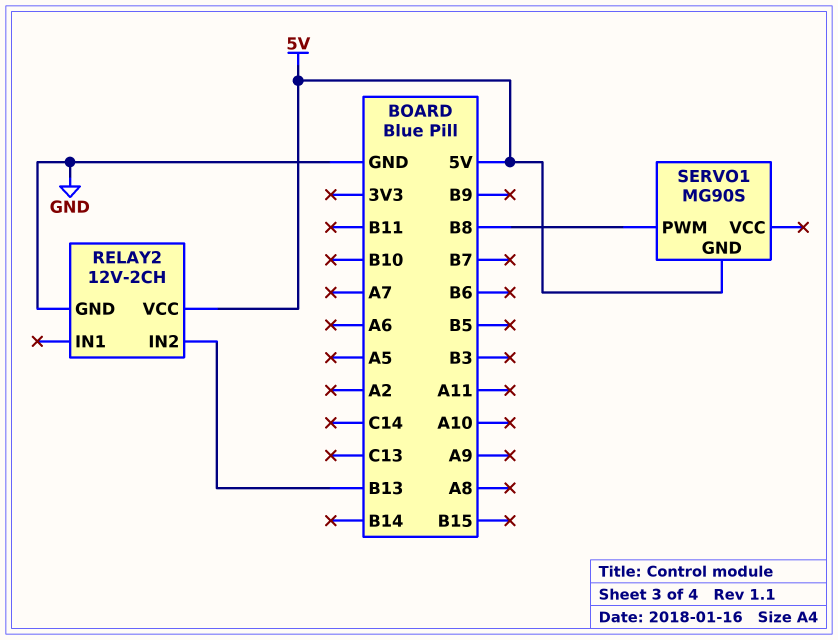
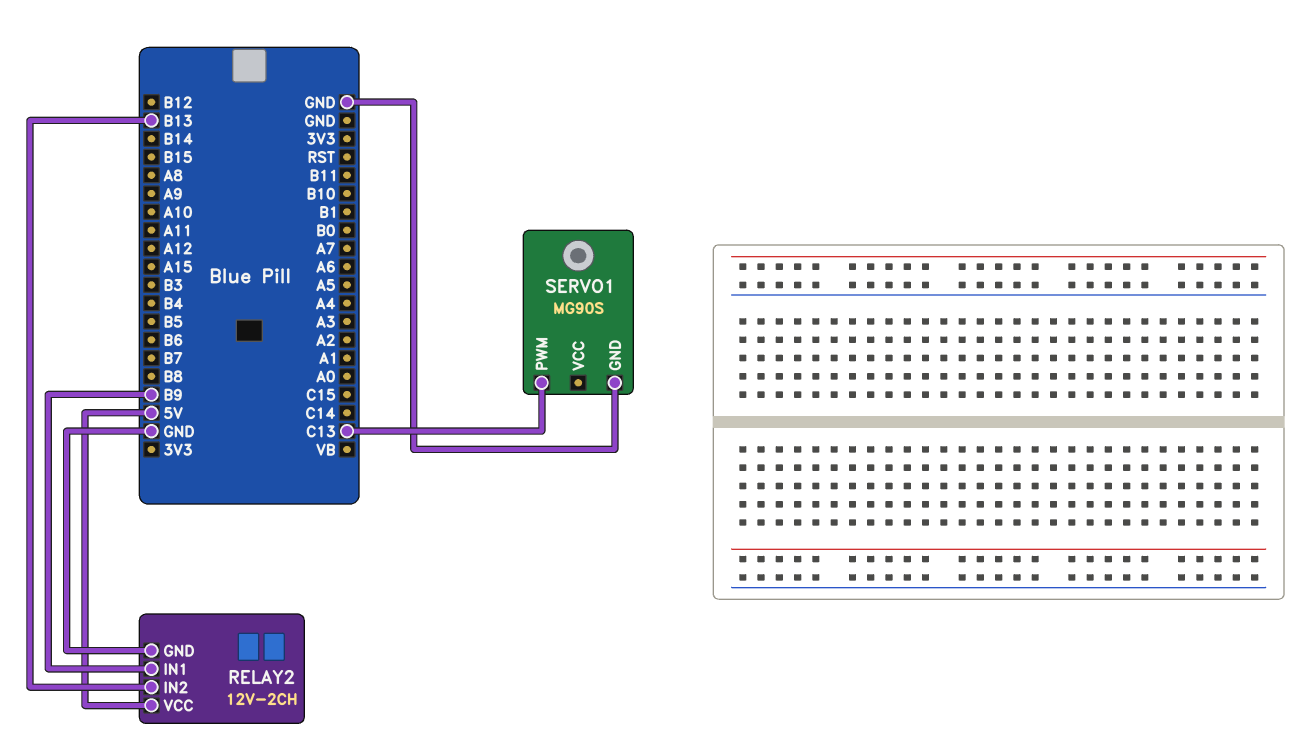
RELAY2 pin IN1: none -> B9
SERVO1 pin GND: 5V -> GND
SERVO1 pin PWM: B8 -> C13

